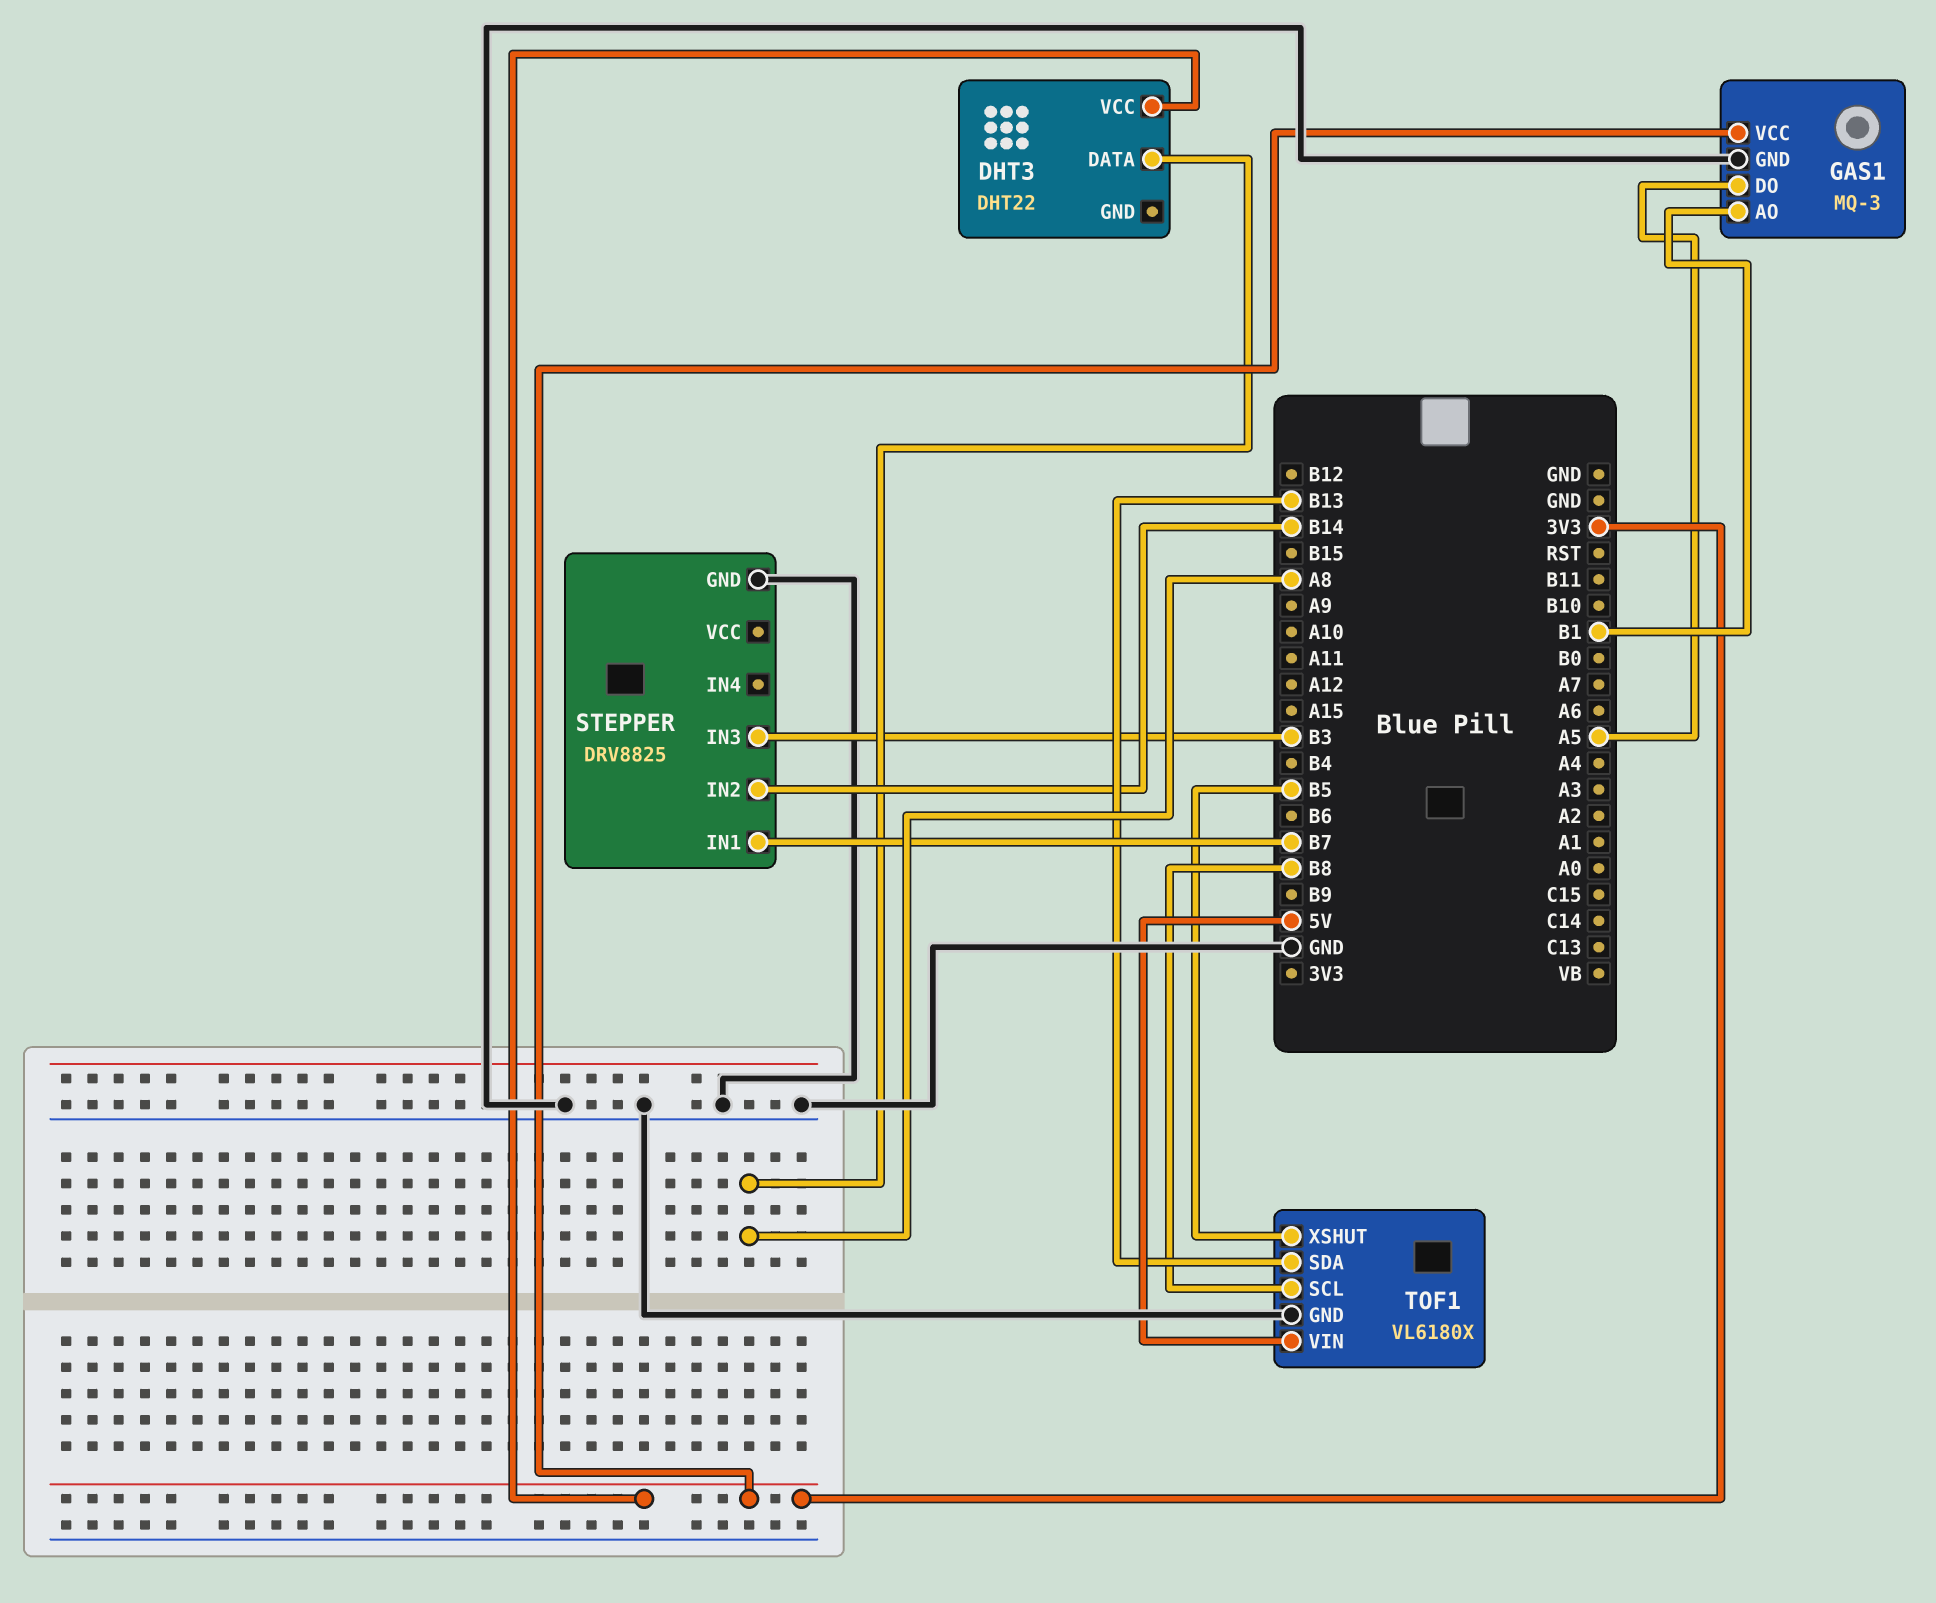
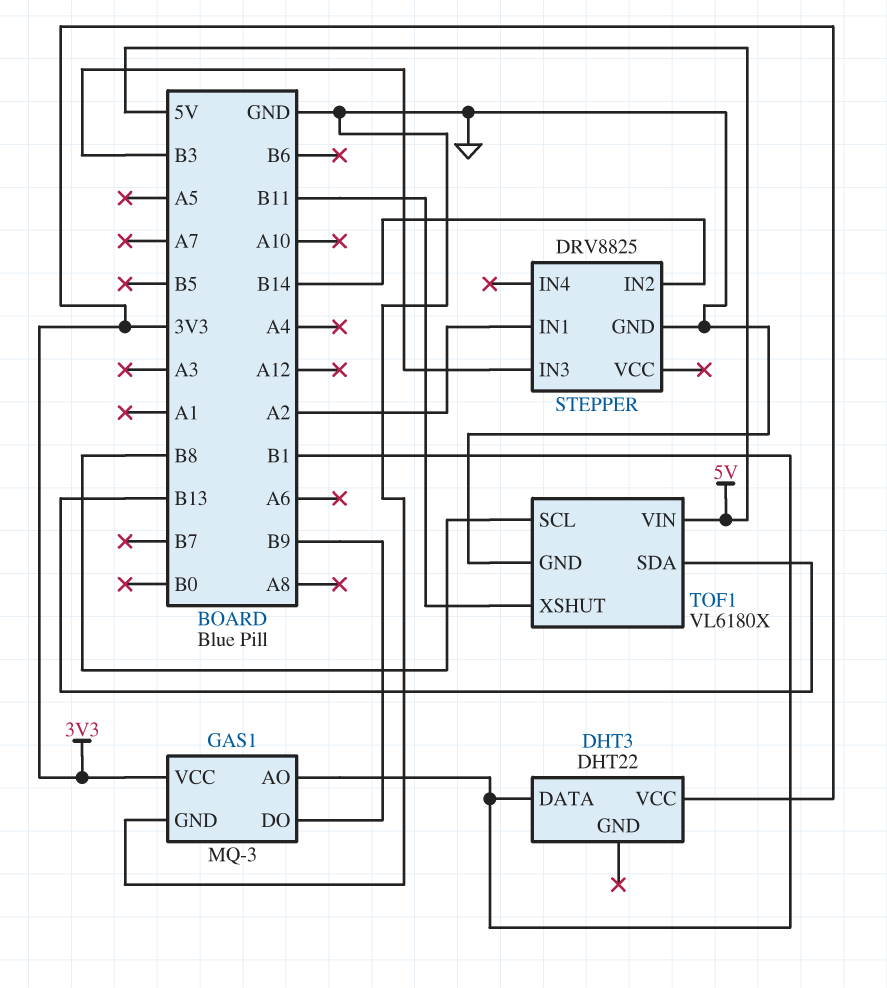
DHT3 pin DATA: A8 -> B1
GAS1 pin DO: A5 -> B9
STEPPER pin IN1: B7 -> A2
TOF1 pin XSHUT: B5 -> B11

